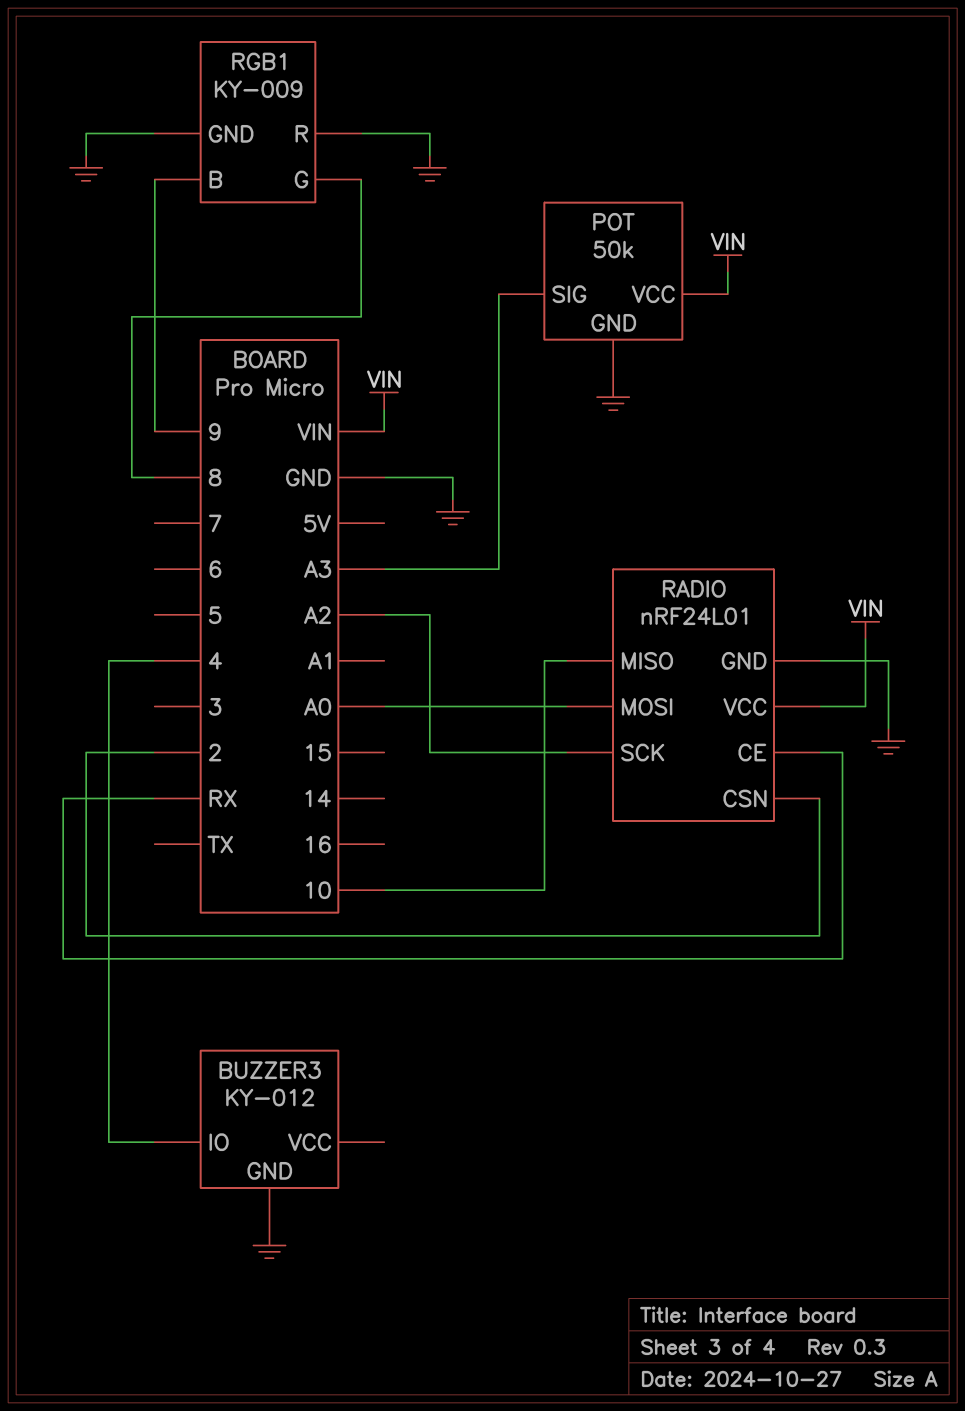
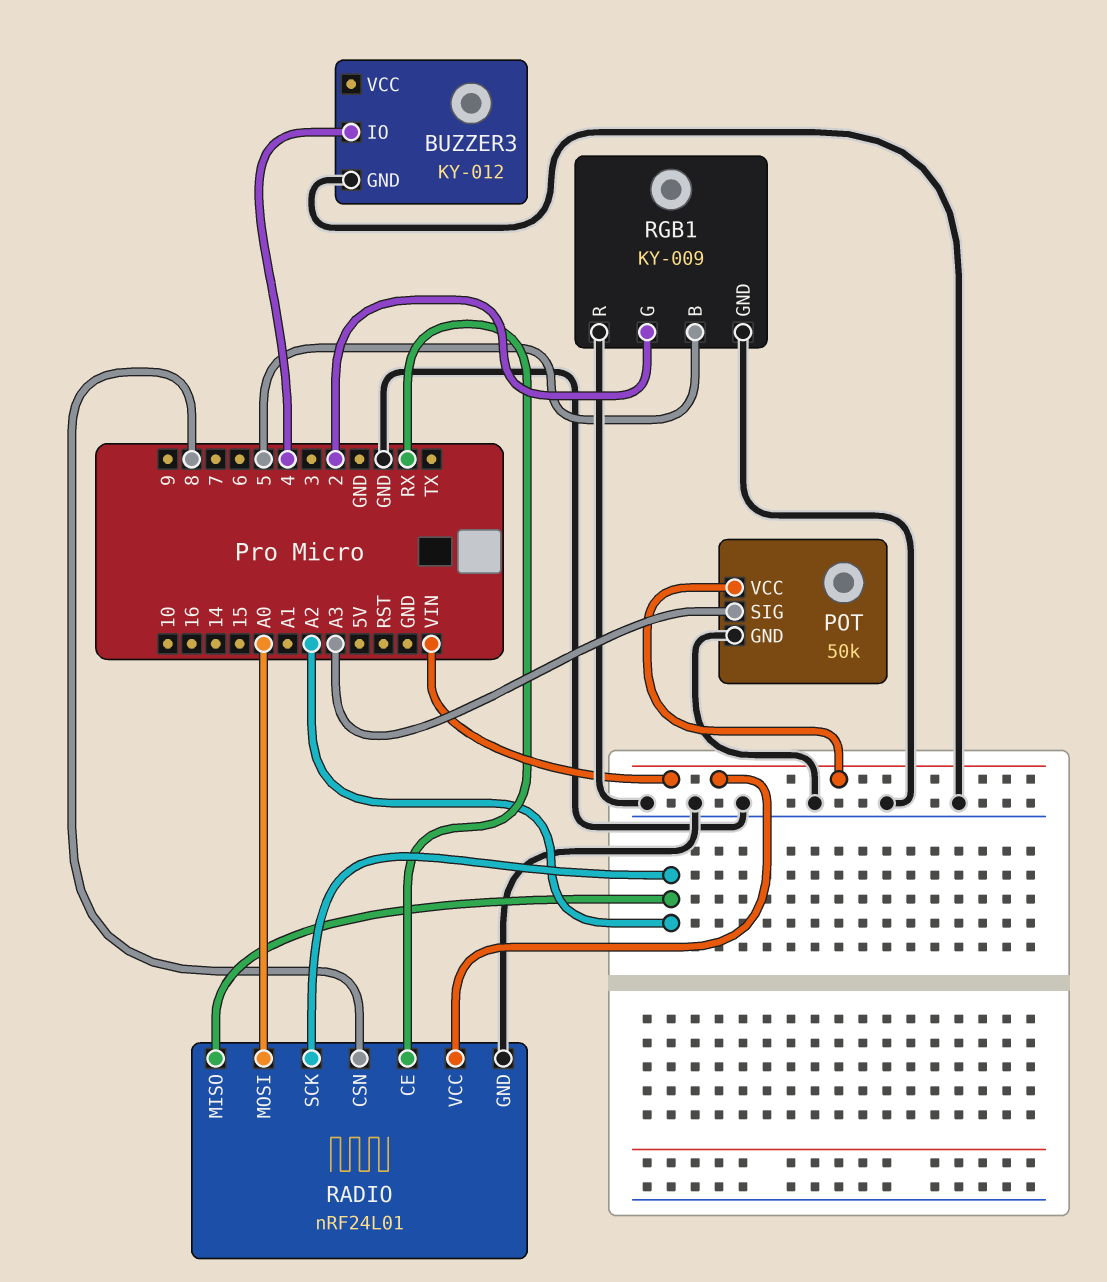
RADIO pin CSN: 2 -> 8
RADIO pin MISO: 10 -> A2
RGB1 pin B: 9 -> 5
RGB1 pin G: 8 -> 2

